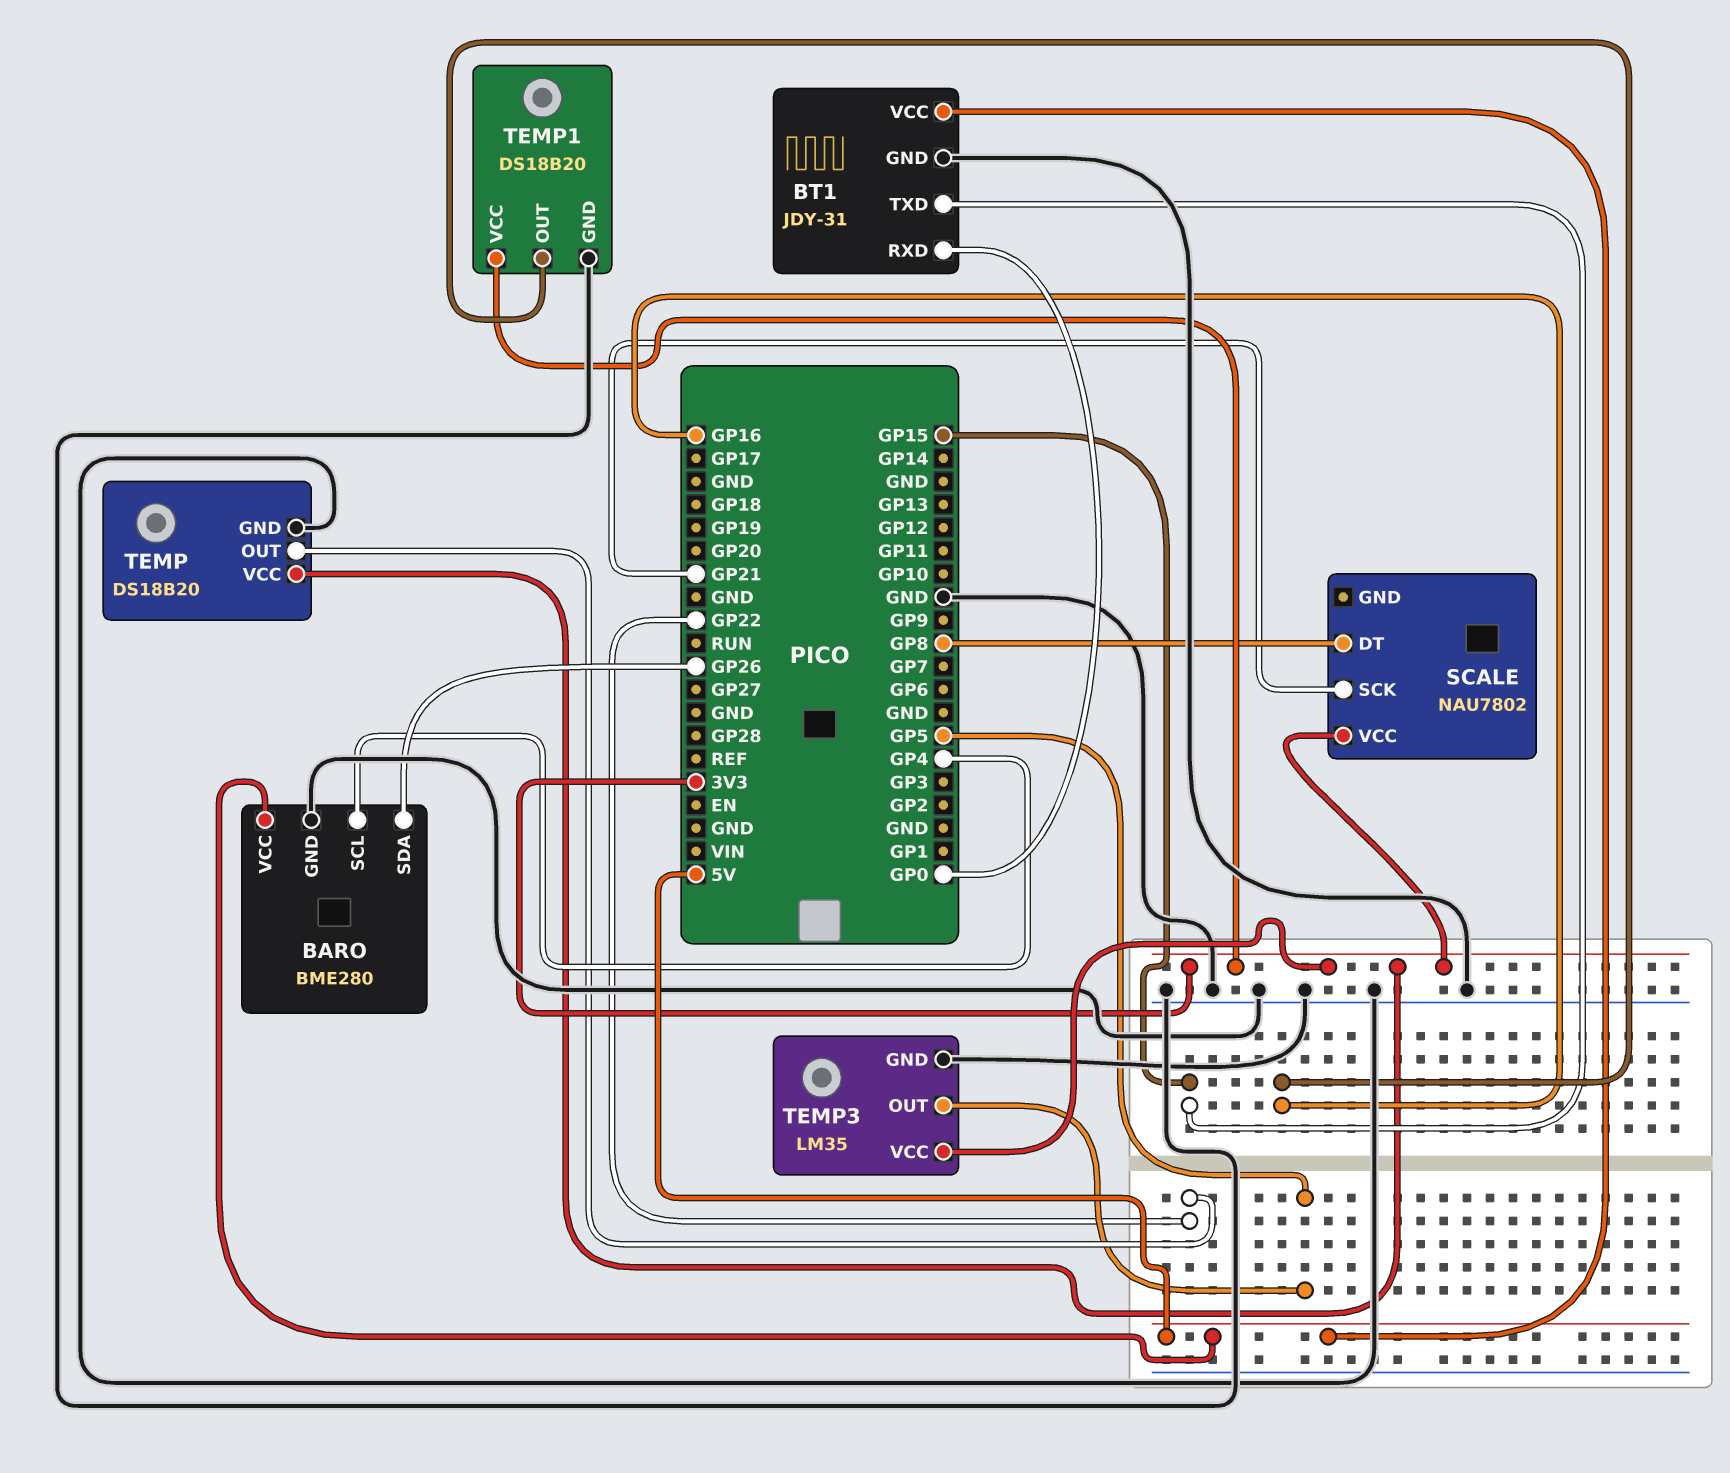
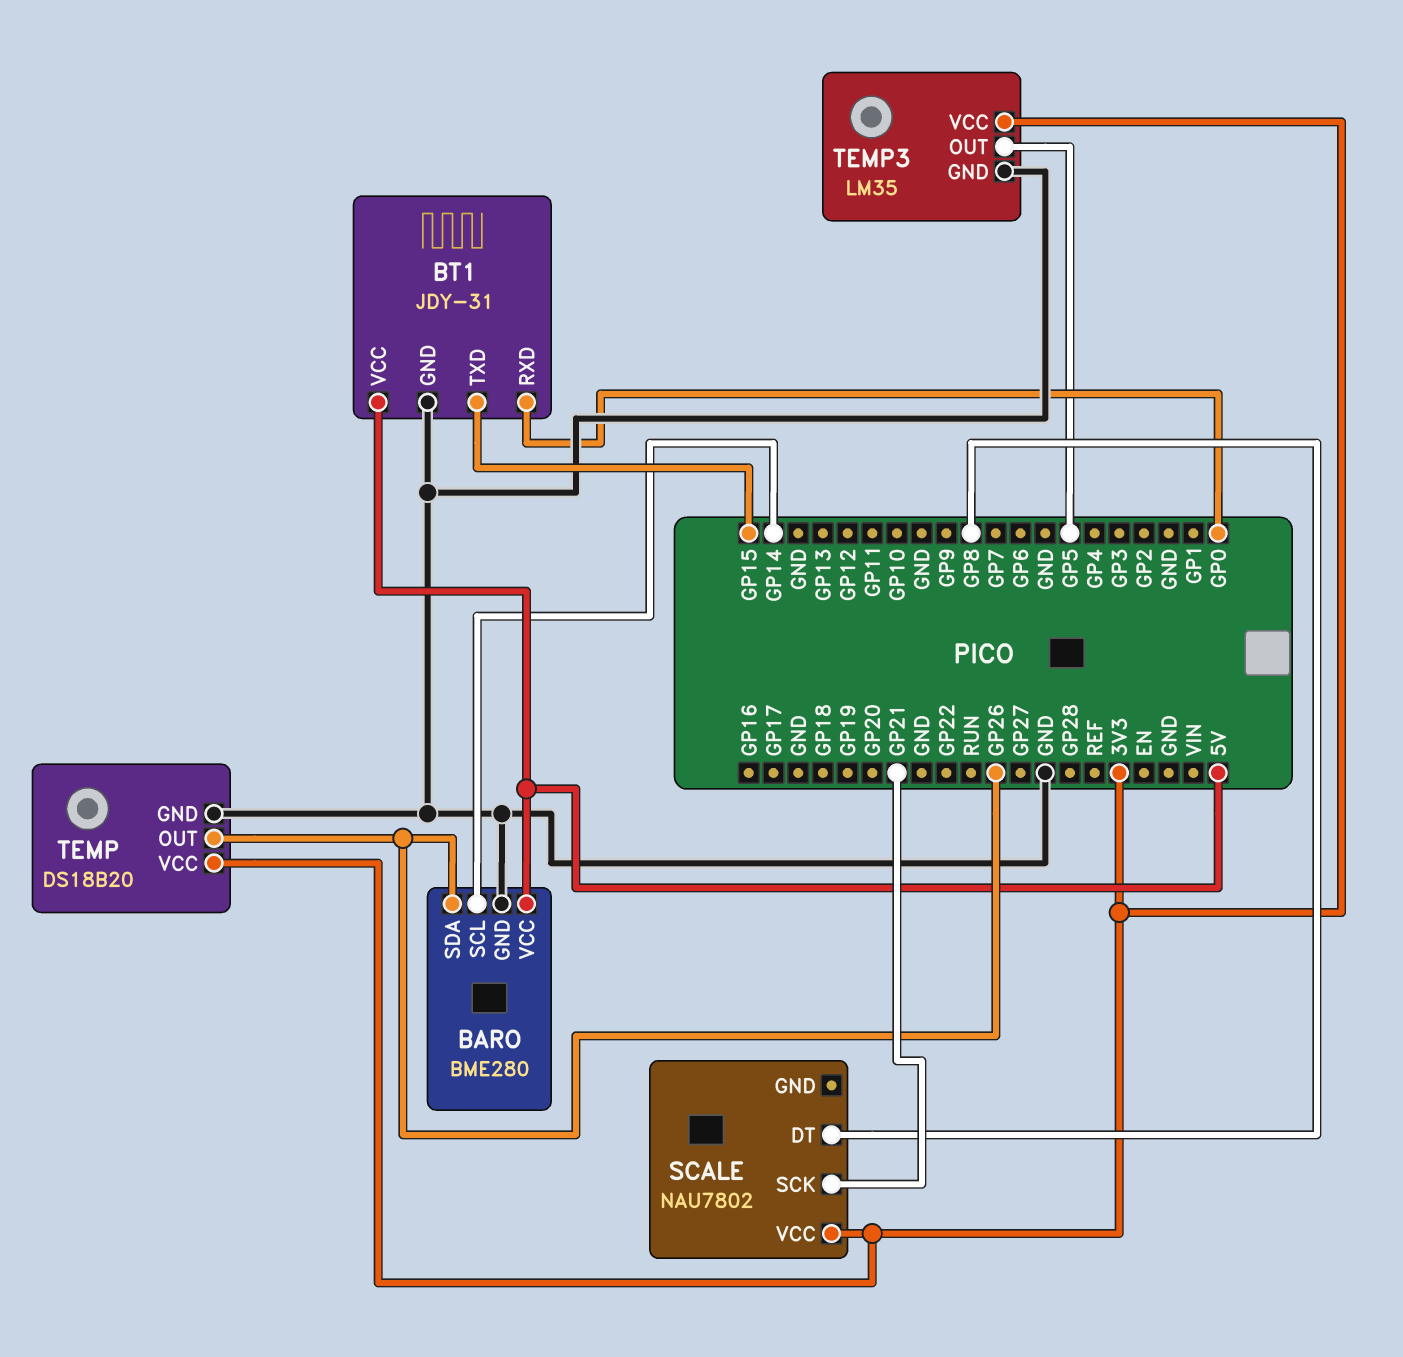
BARO pin SCL: GP4 -> GP14
TEMP pin OUT: GP22 -> GP26
TEMP1: DS18B20 -> none
TEMP1 pin GND: GND -> none
TEMP1 pin OUT: GP16 -> none
TEMP1 pin VCC: 3V3 -> none

